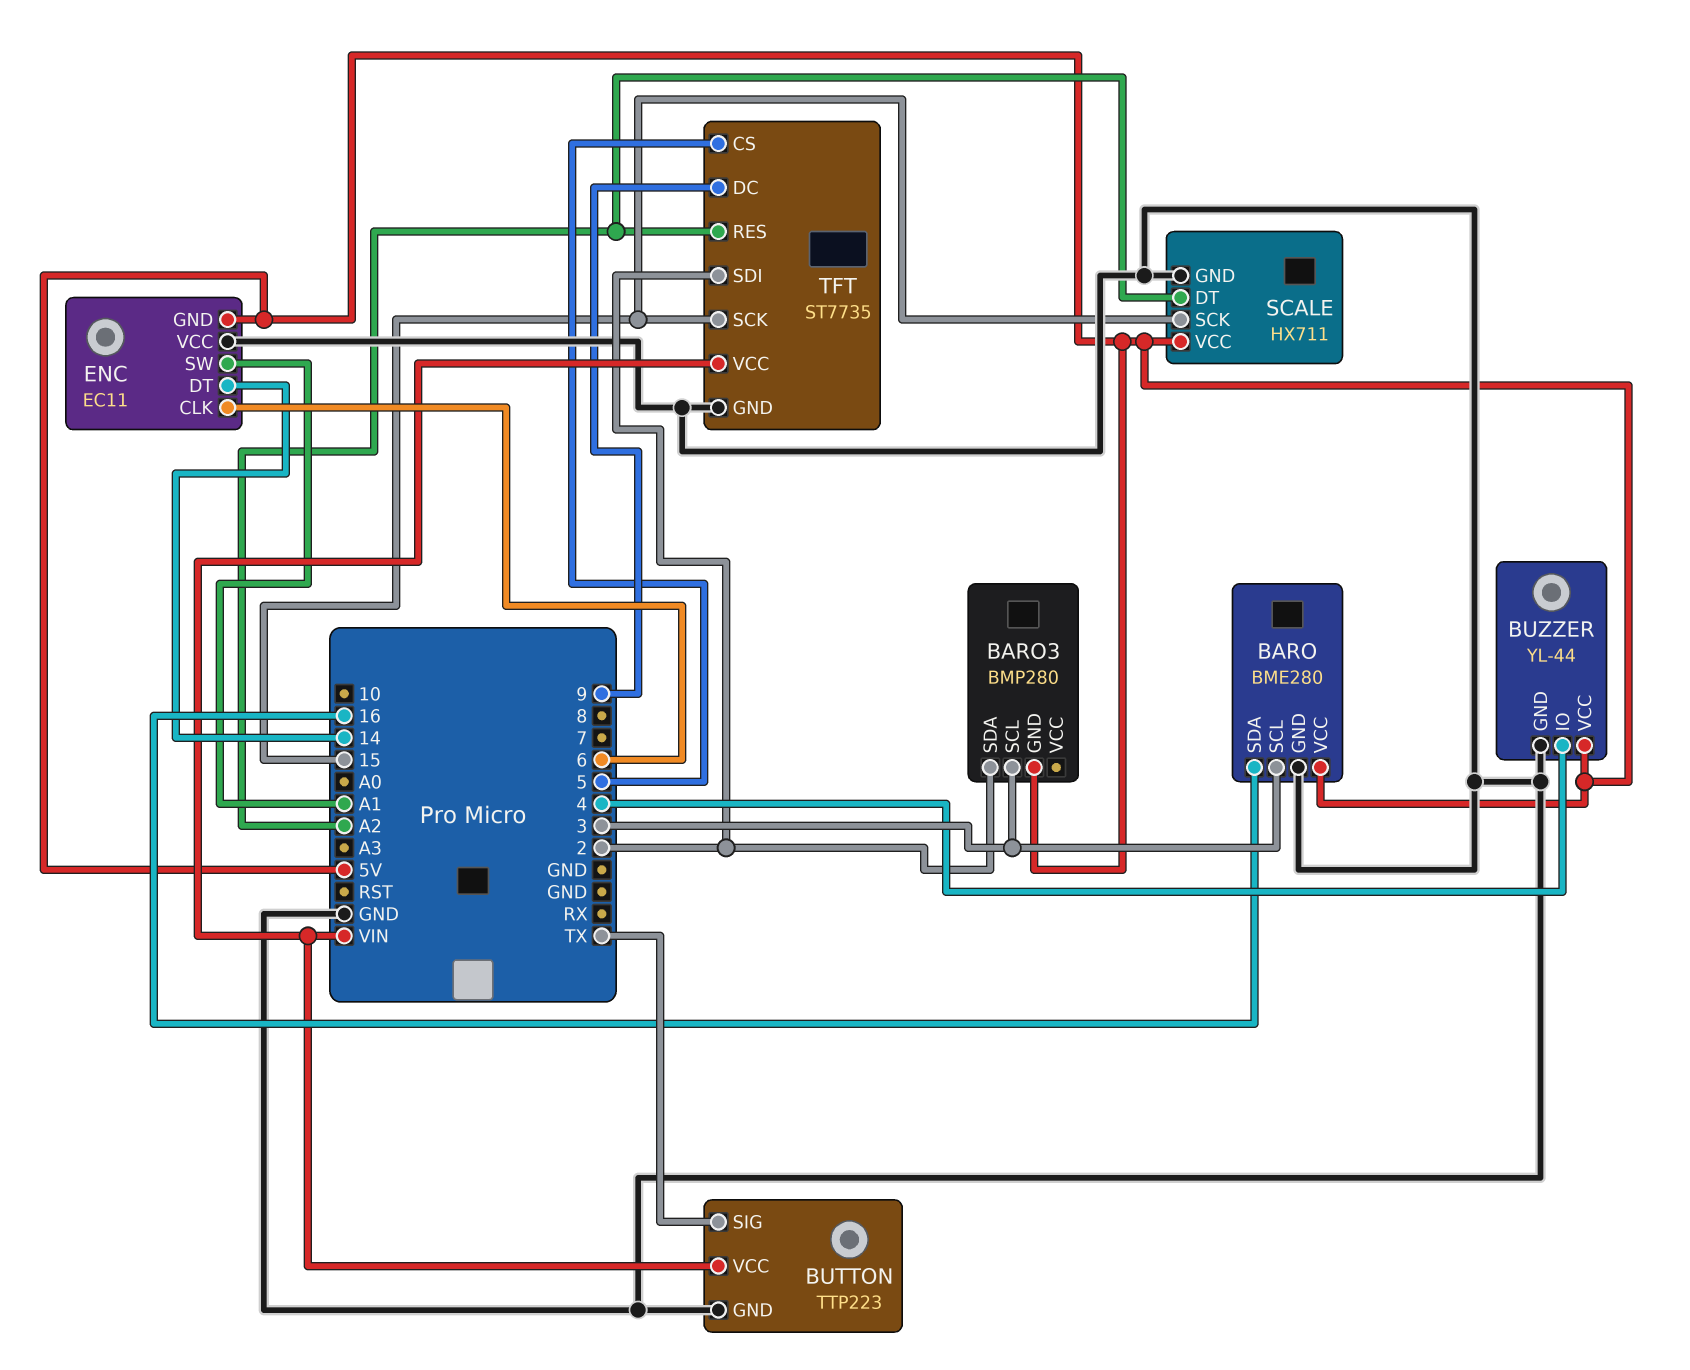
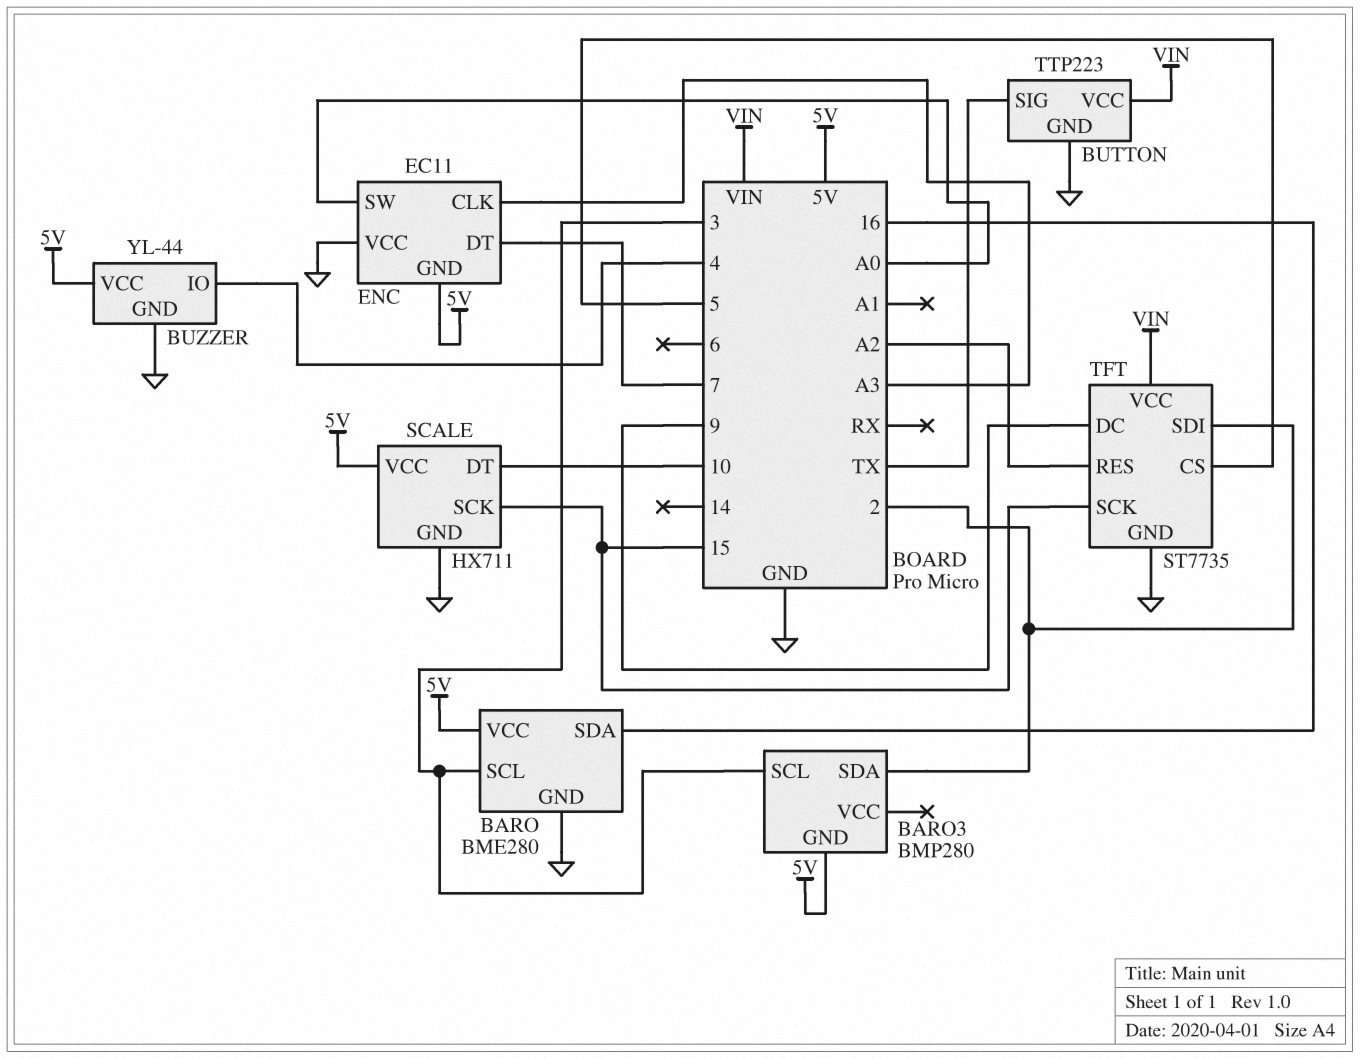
ENC pin CLK: 6 -> A3
ENC pin DT: 14 -> 7
ENC pin SW: A1 -> A0
SCALE pin DT: A2 -> 10

